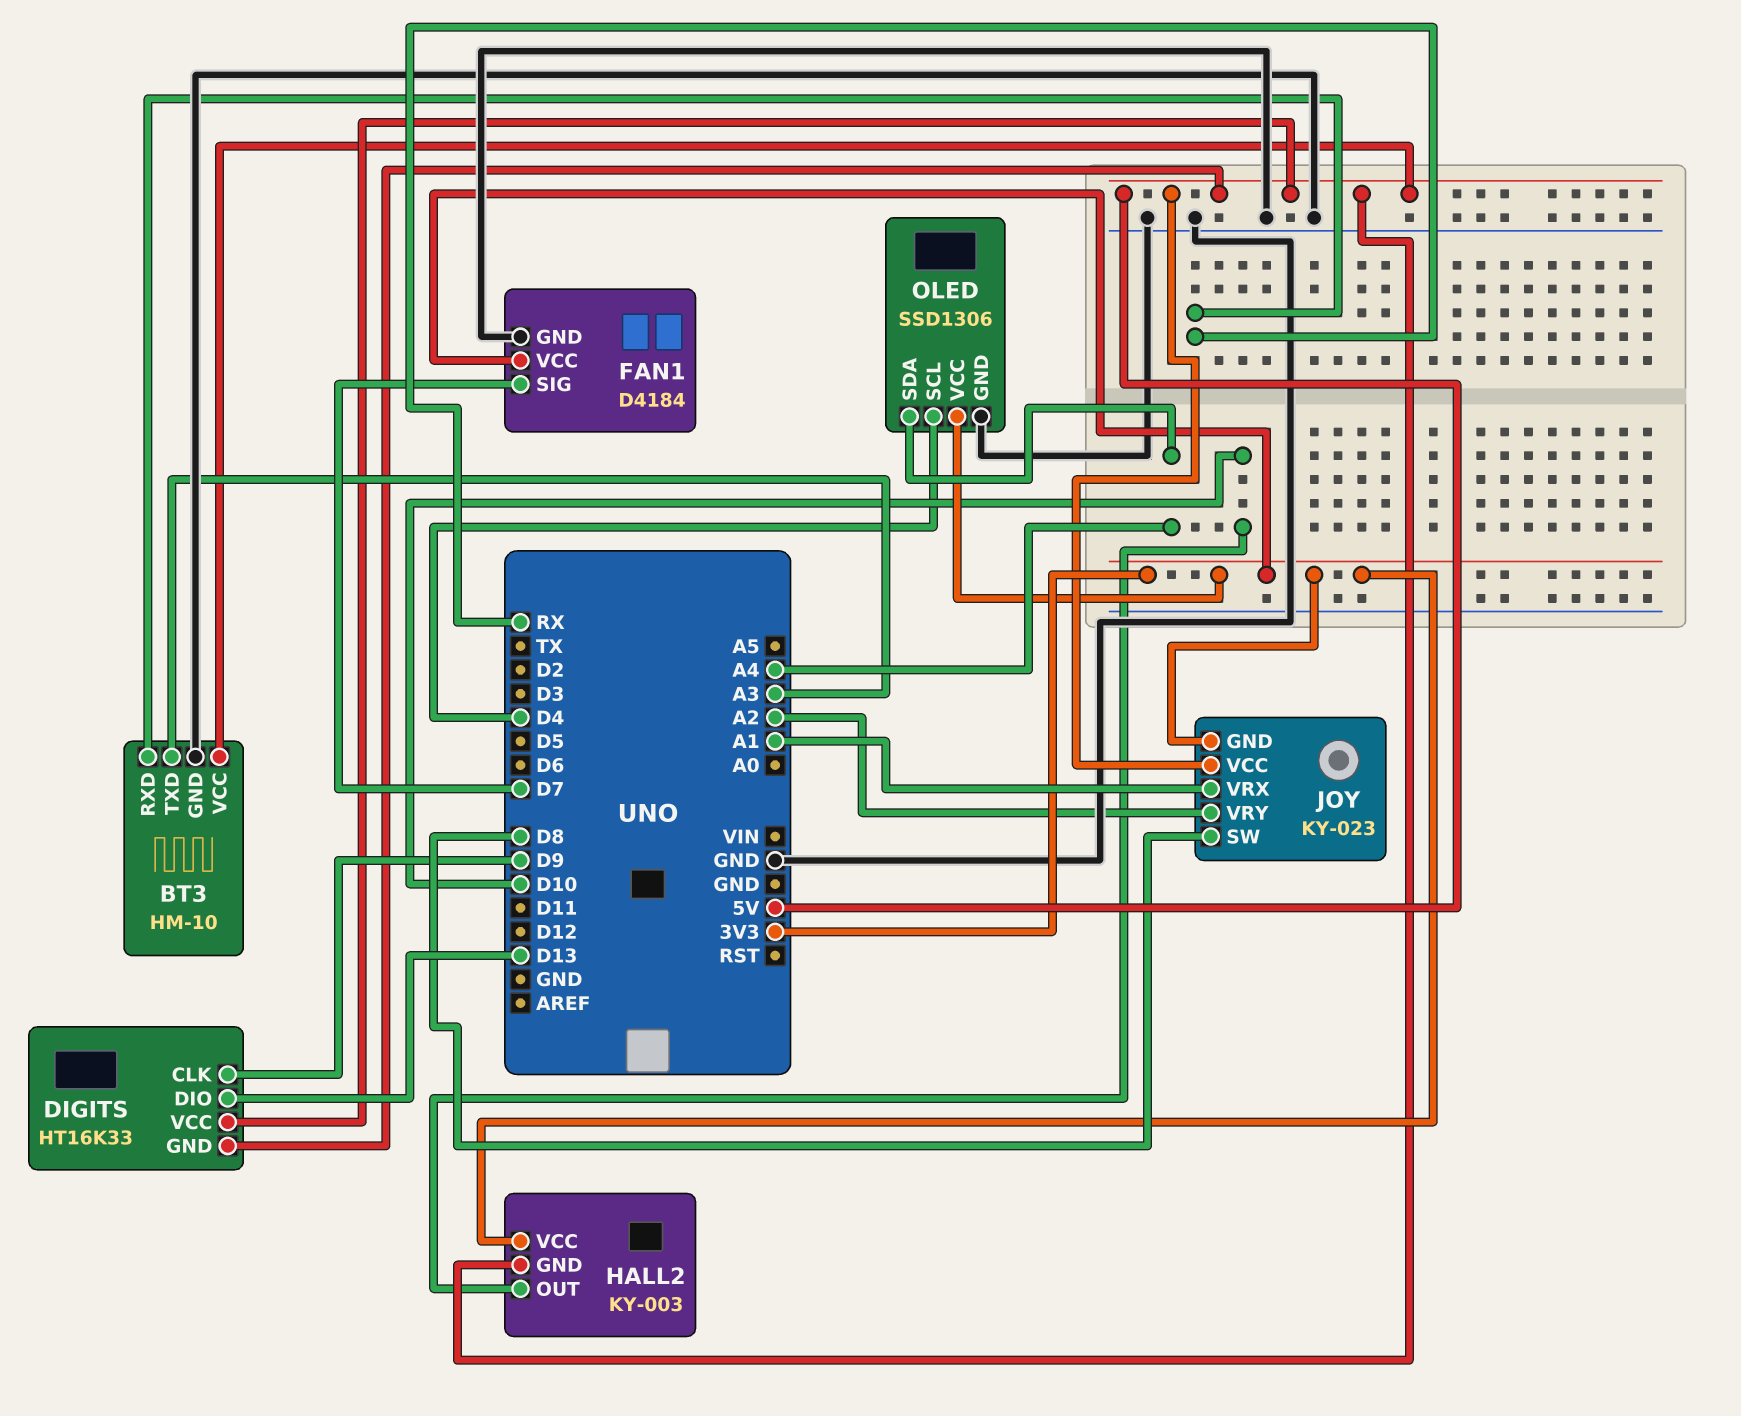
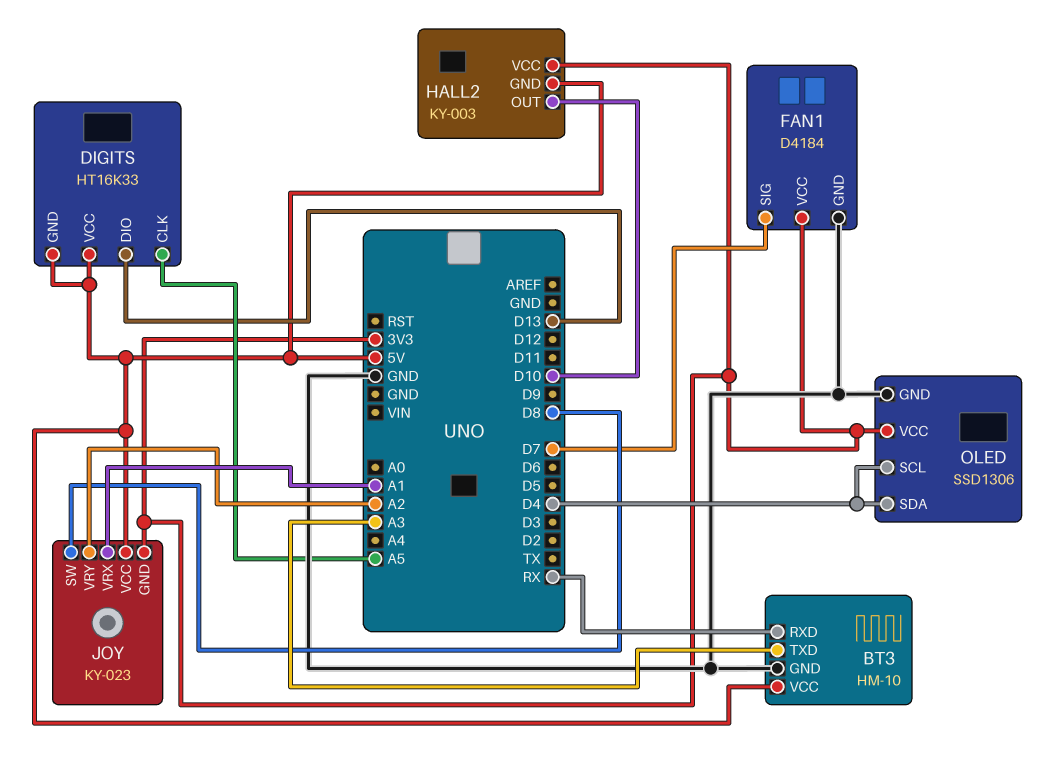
DIGITS pin CLK: D9 -> A5
OLED pin SDA: A4 -> D4

